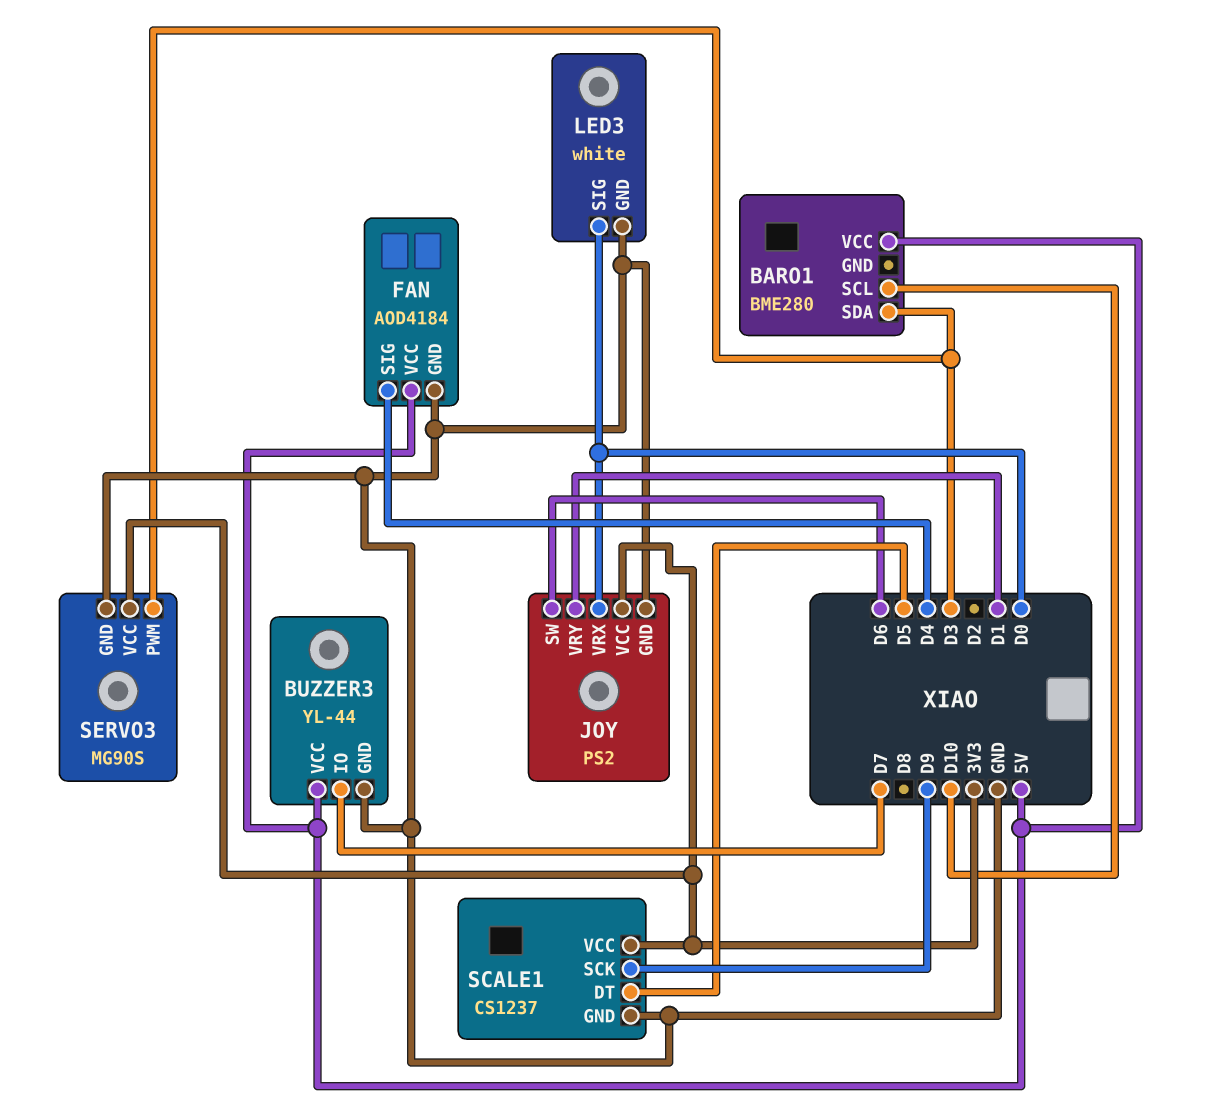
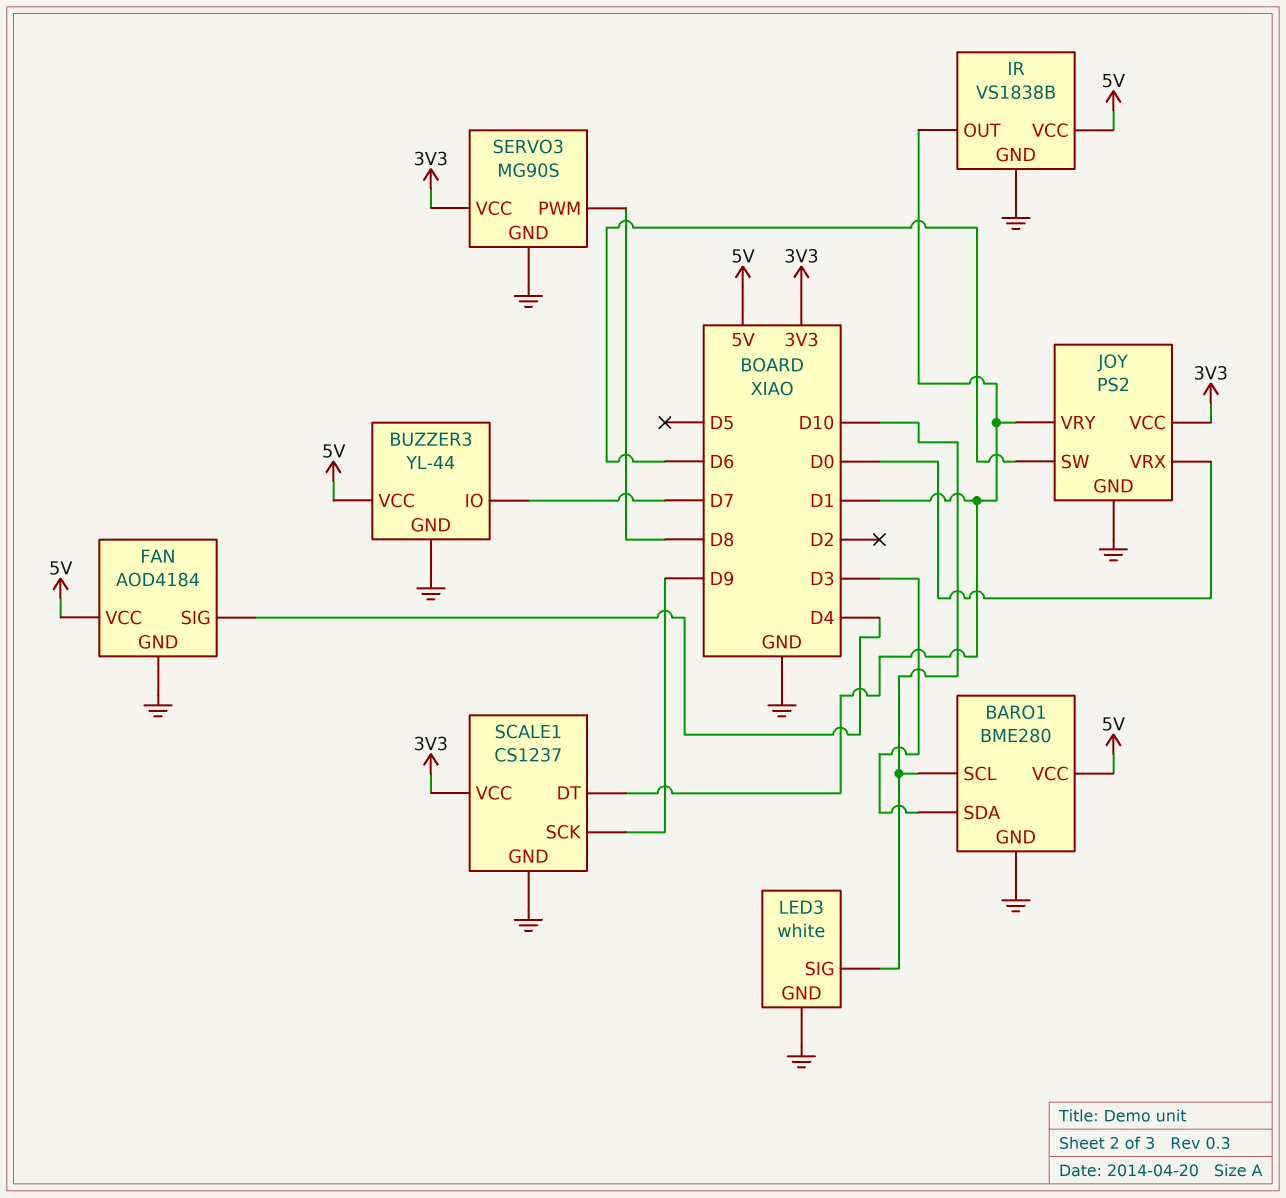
BARO1 pin GND: none -> GND
IR: none -> VS1838B
IR pin GND: none -> GND
IR pin OUT: none -> D1
IR pin VCC: none -> 5V
LED3 pin SIG: D0 -> D10
SCALE1 pin DT: D5 -> D1
SERVO3 pin PWM: D3 -> D8

